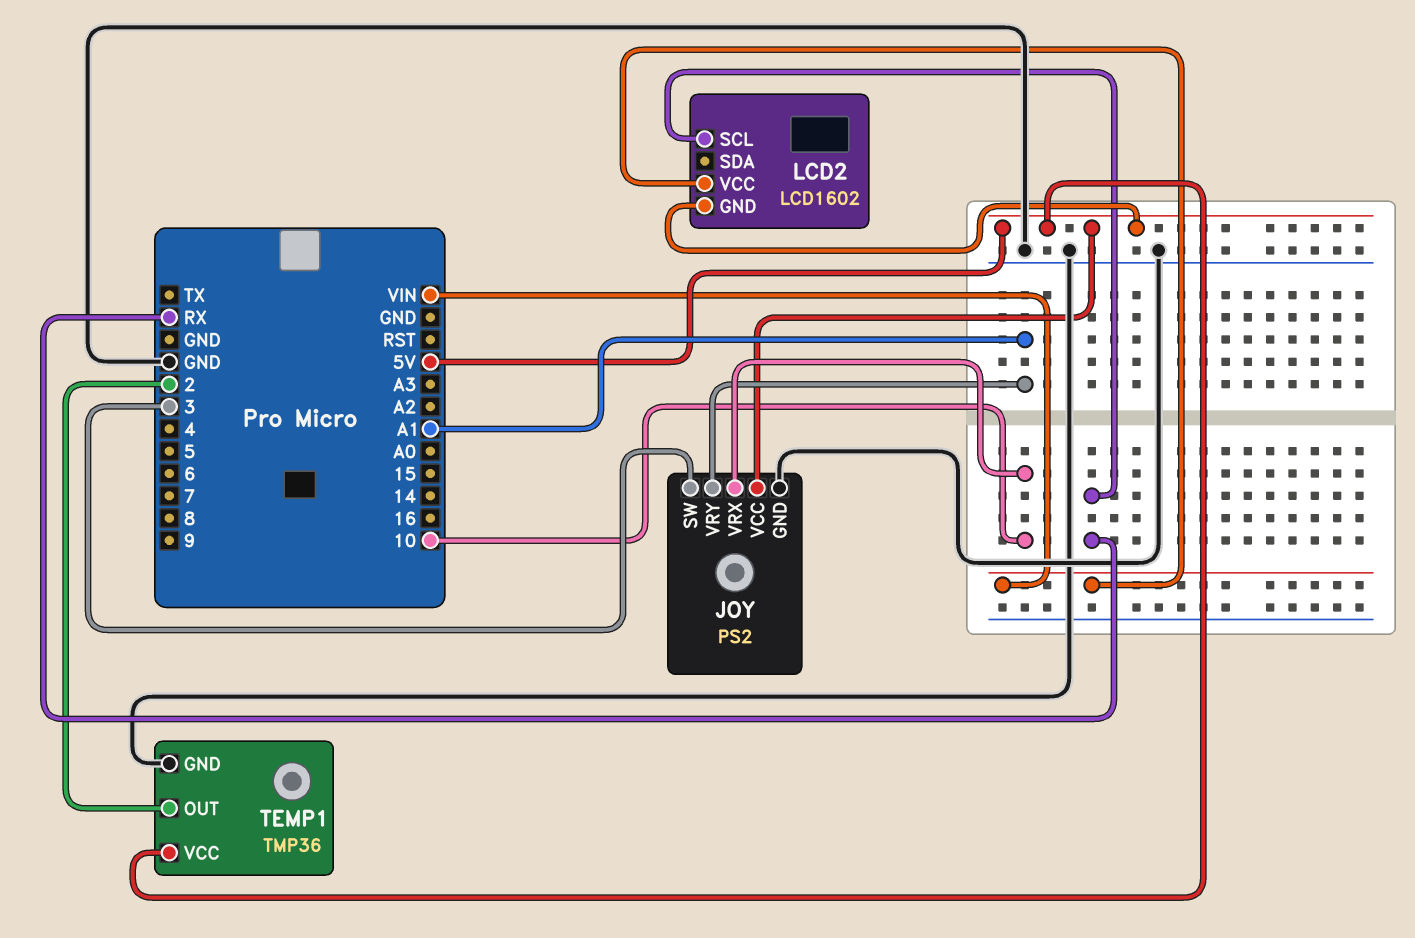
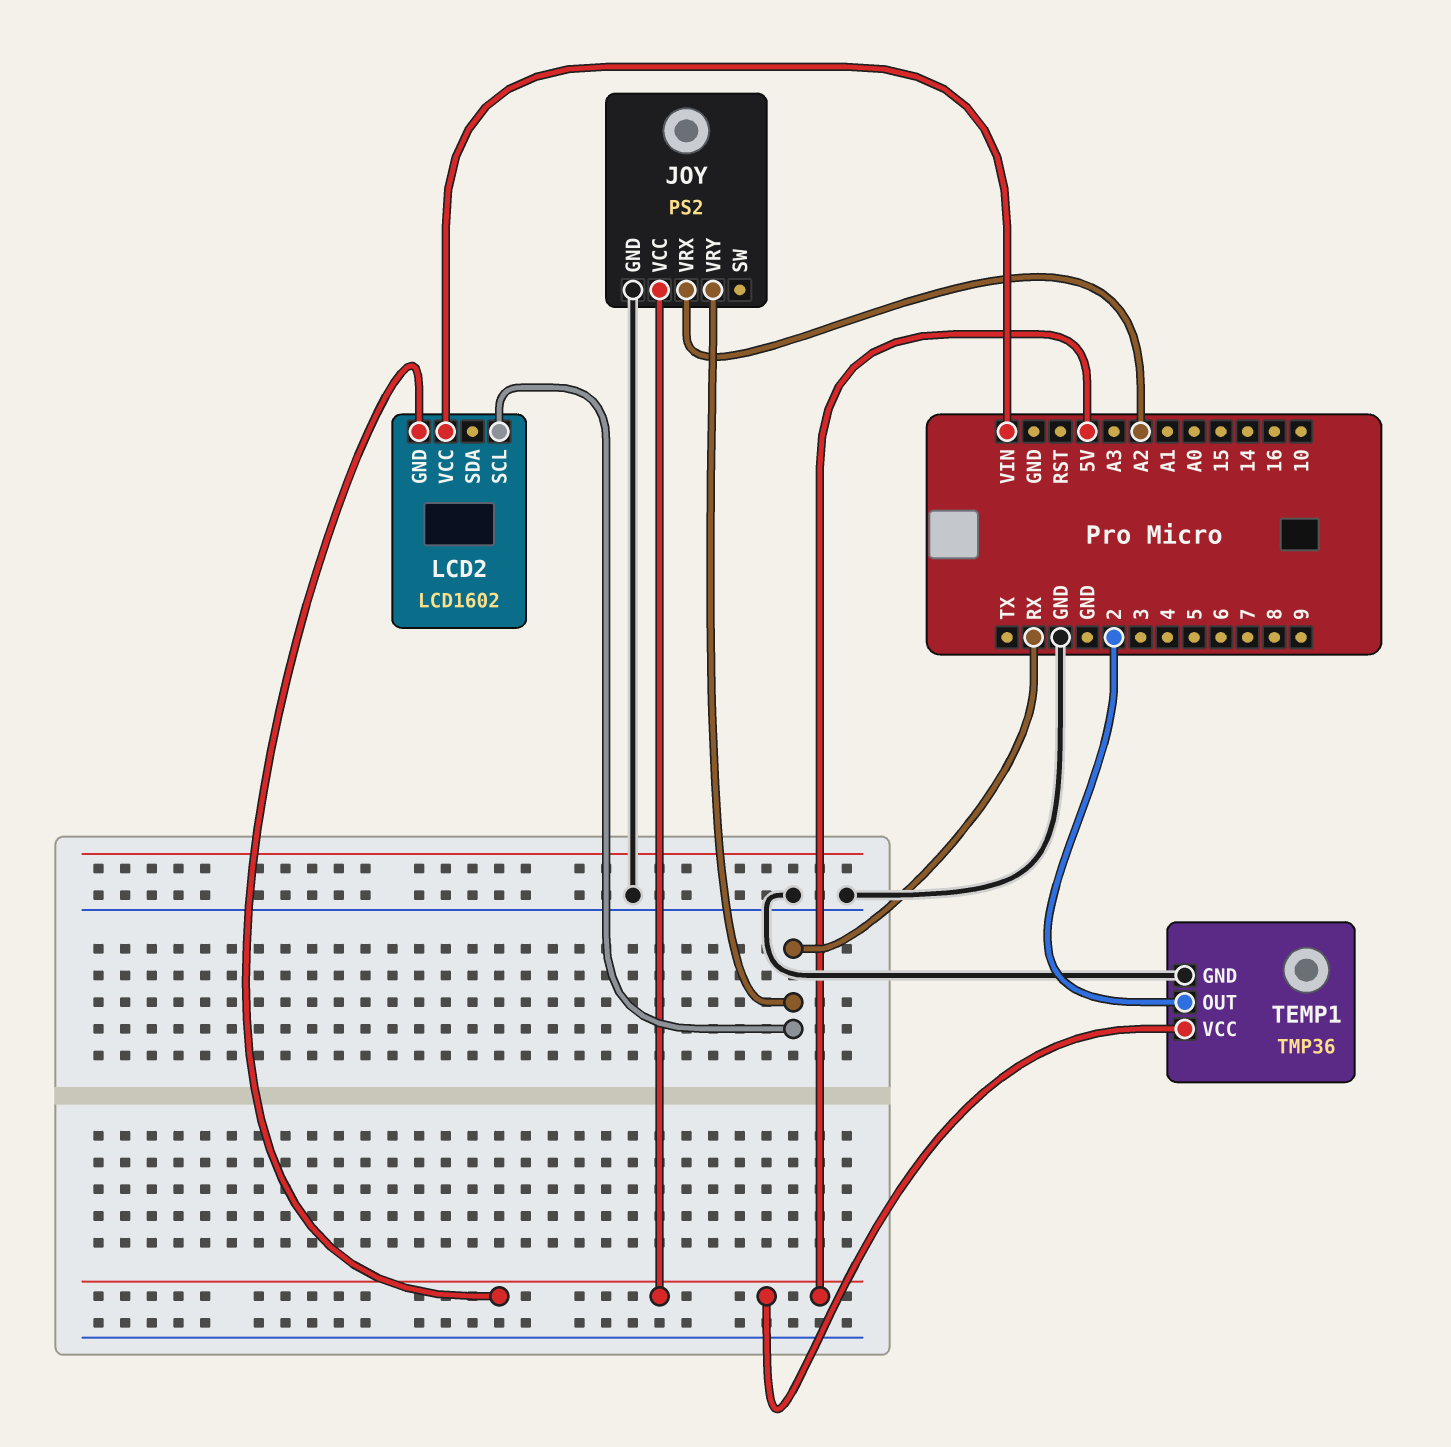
JOY pin SW: 3 -> none
JOY pin VRX: 10 -> A2
JOY pin VRY: A1 -> RX

